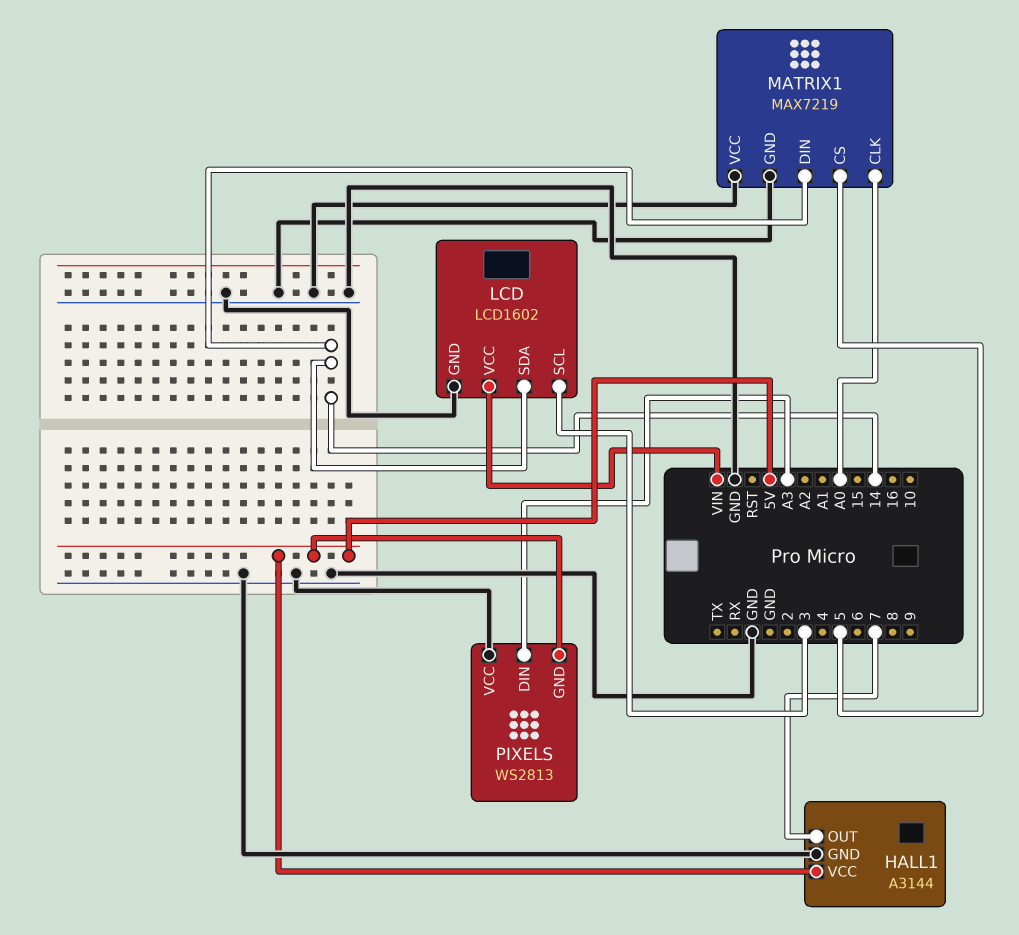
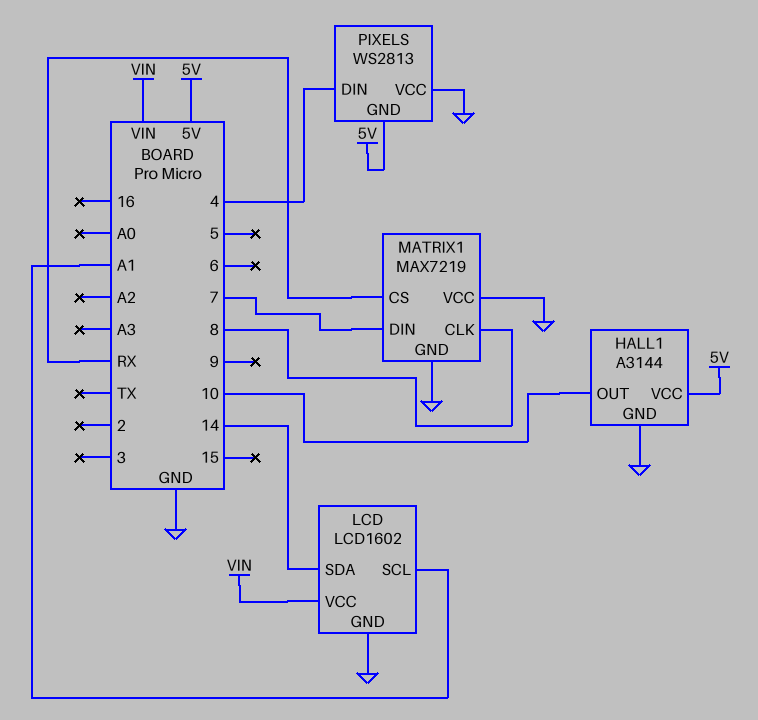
HALL1 pin OUT: 7 -> 10
LCD pin SCL: 3 -> A1
MATRIX1 pin CLK: A0 -> 8
MATRIX1 pin CS: 5 -> RX
MATRIX1 pin DIN: 14 -> 7
PIXELS pin DIN: A3 -> 4

